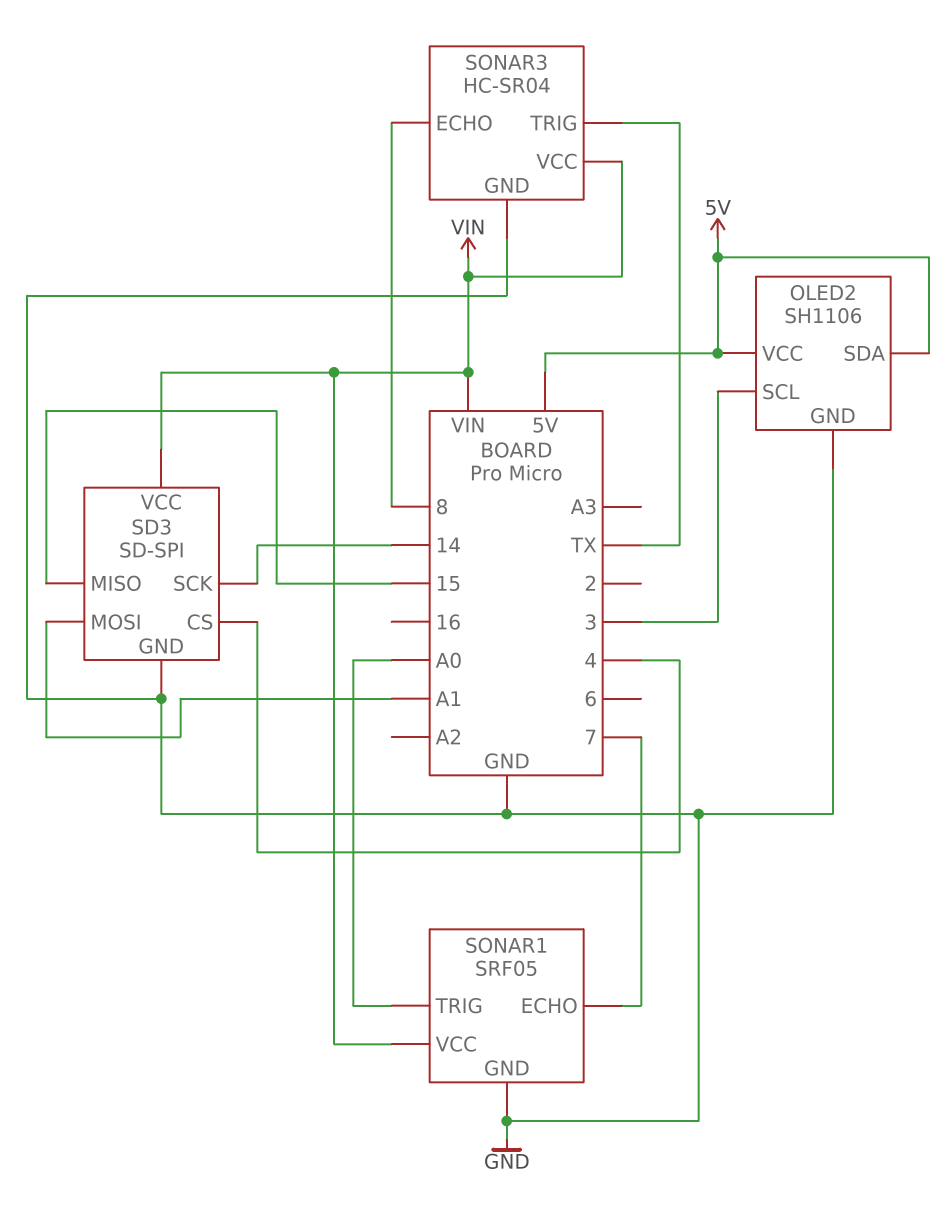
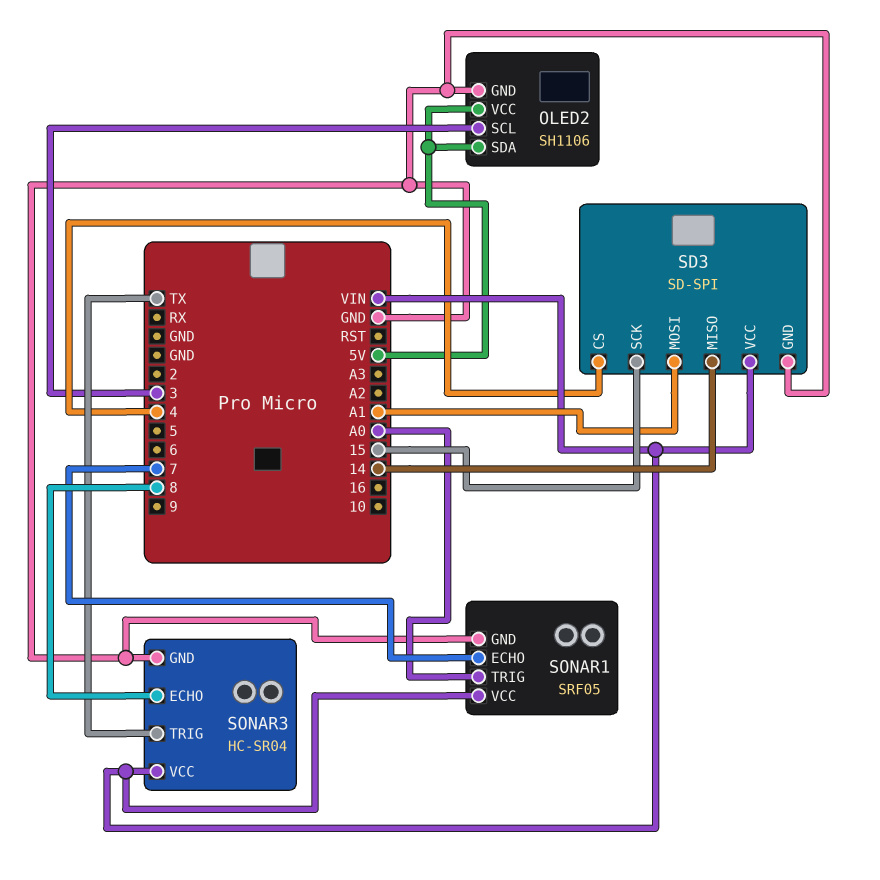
SD3 pin MISO: 15 -> 14
SD3 pin SCK: 14 -> 15

